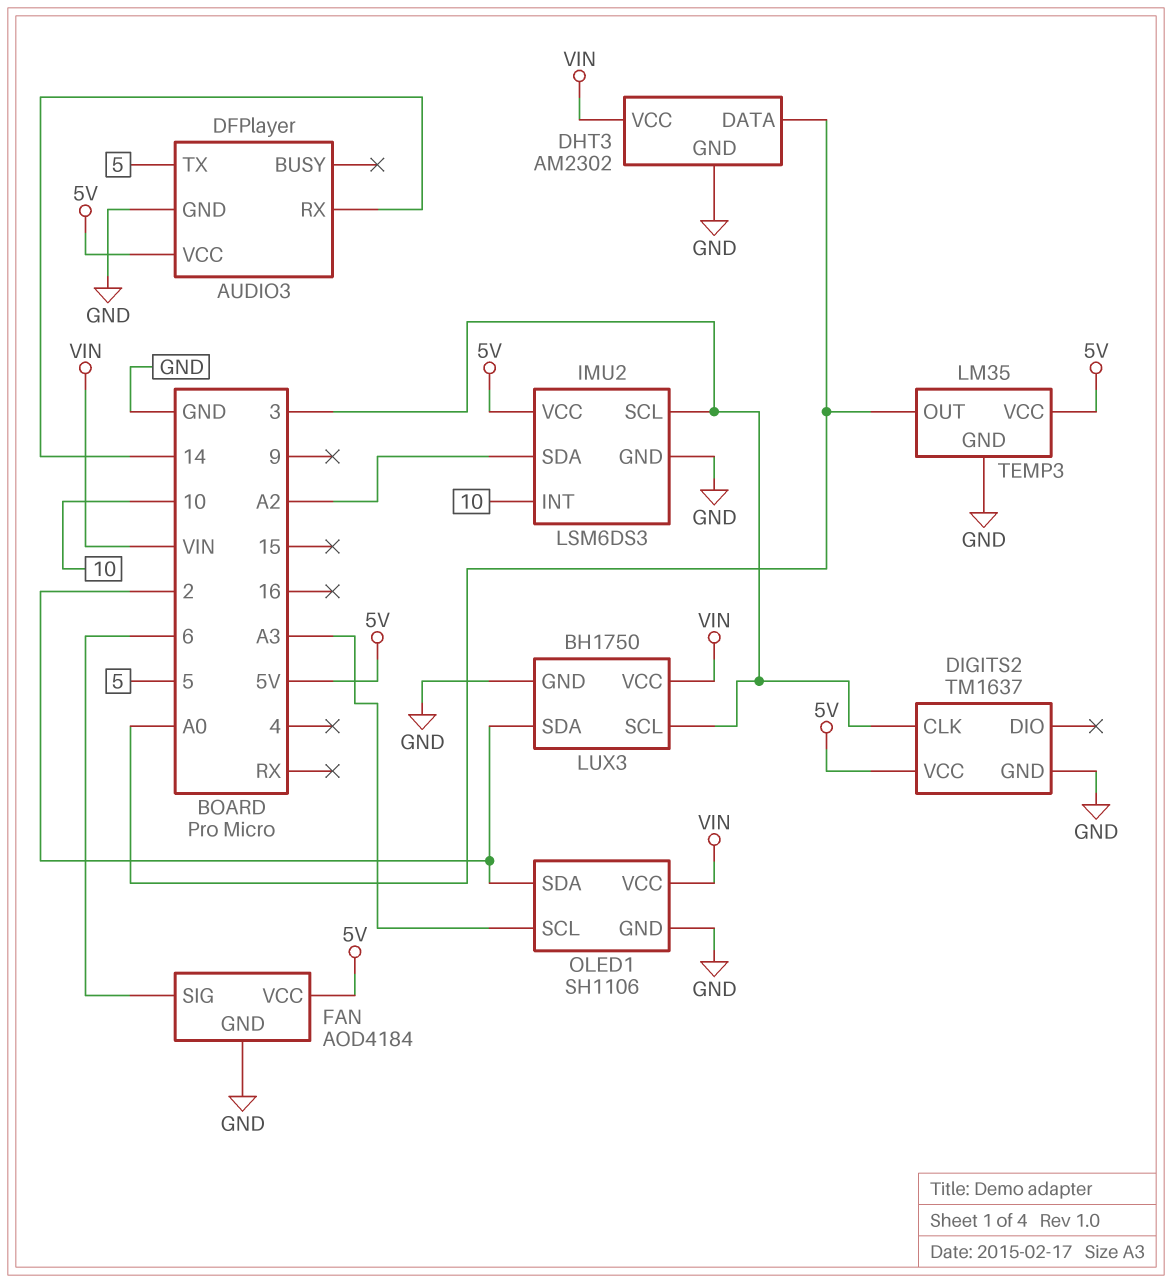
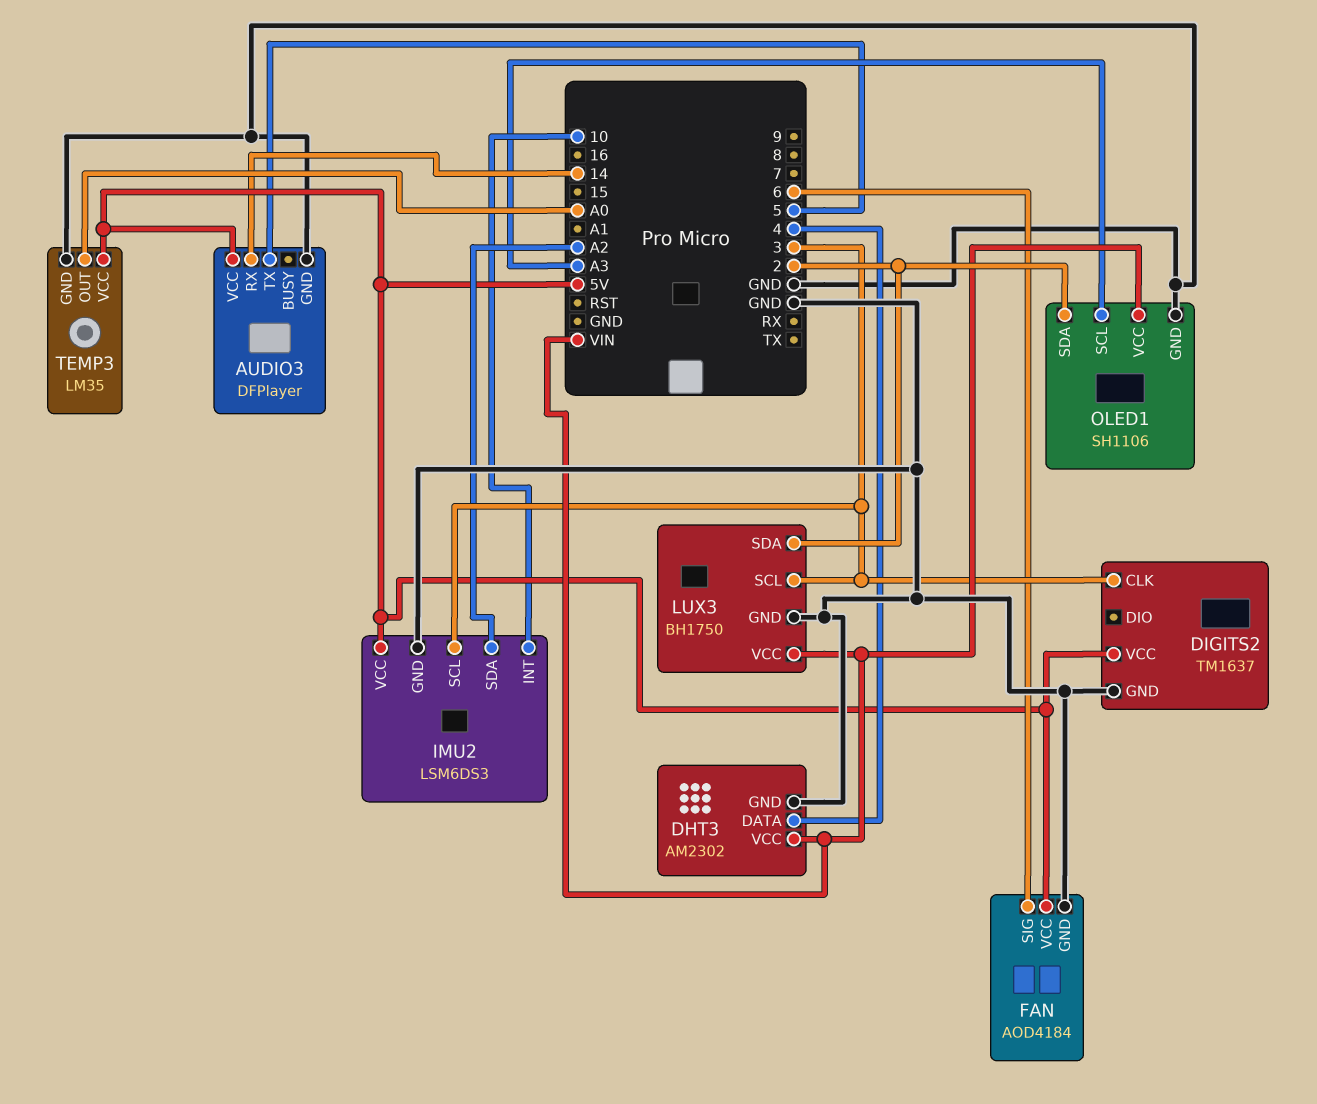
DHT3 pin DATA: A0 -> 4

